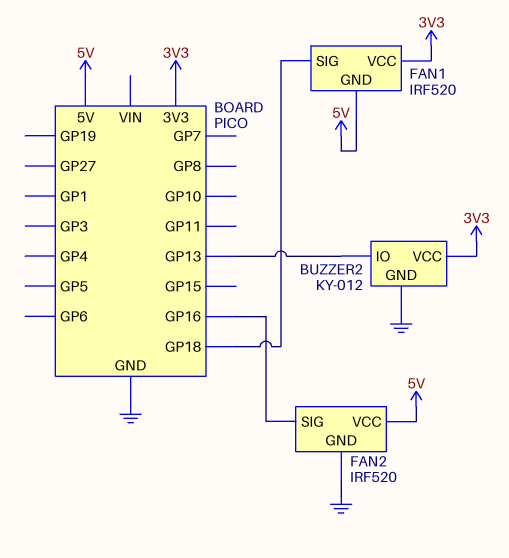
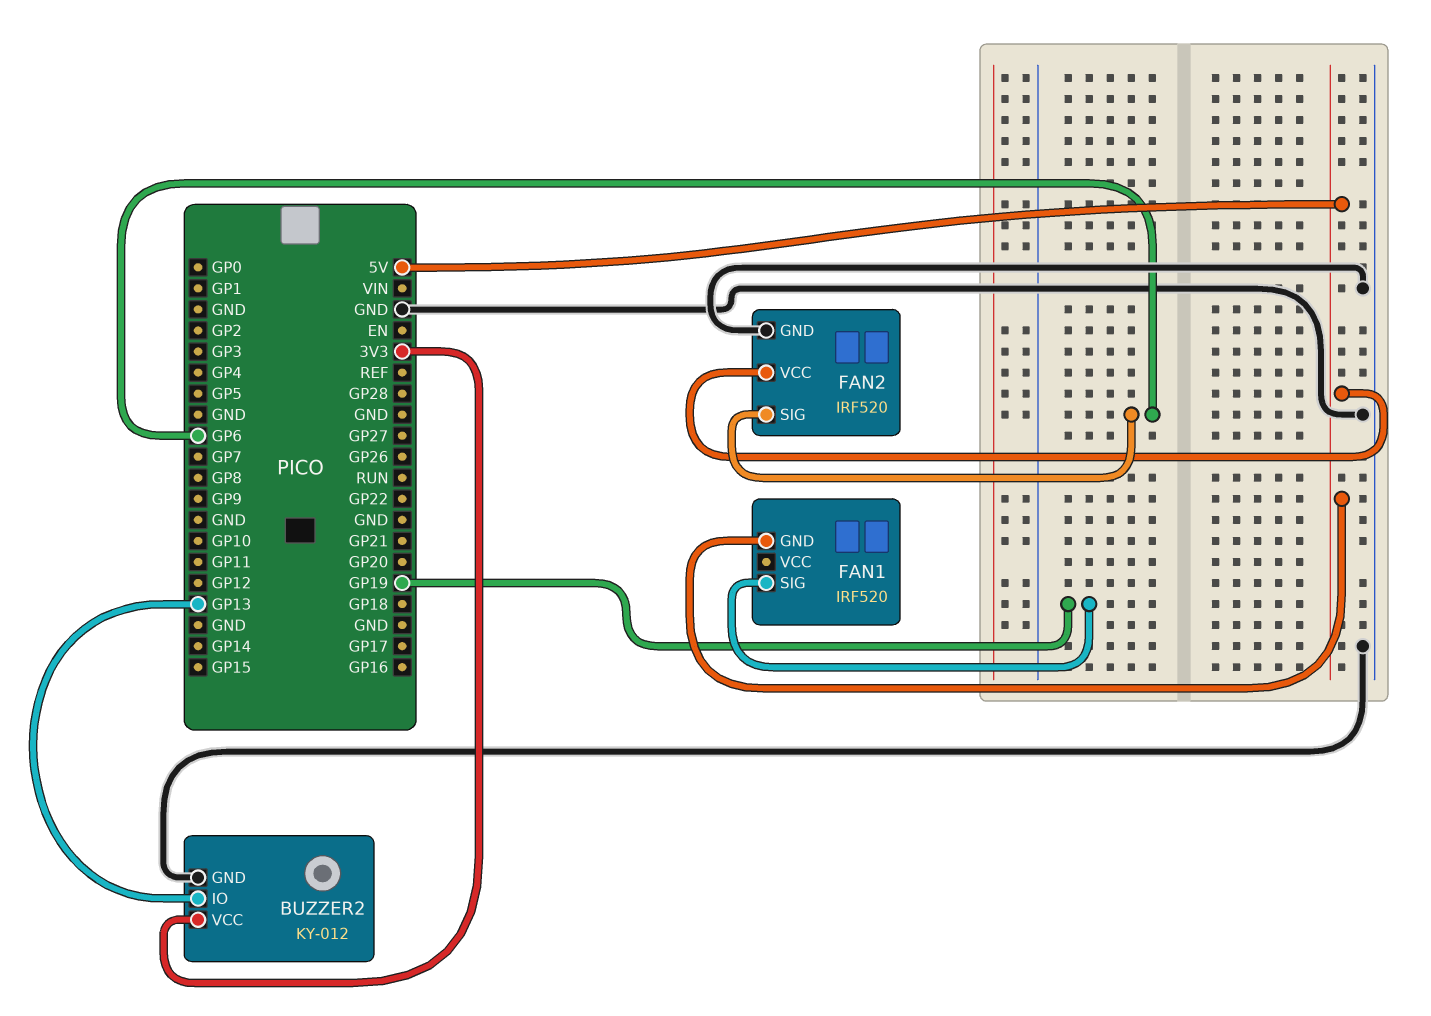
FAN1 pin SIG: GP18 -> GP19
FAN1 pin VCC: 3V3 -> none
FAN2 pin SIG: GP16 -> GP6

